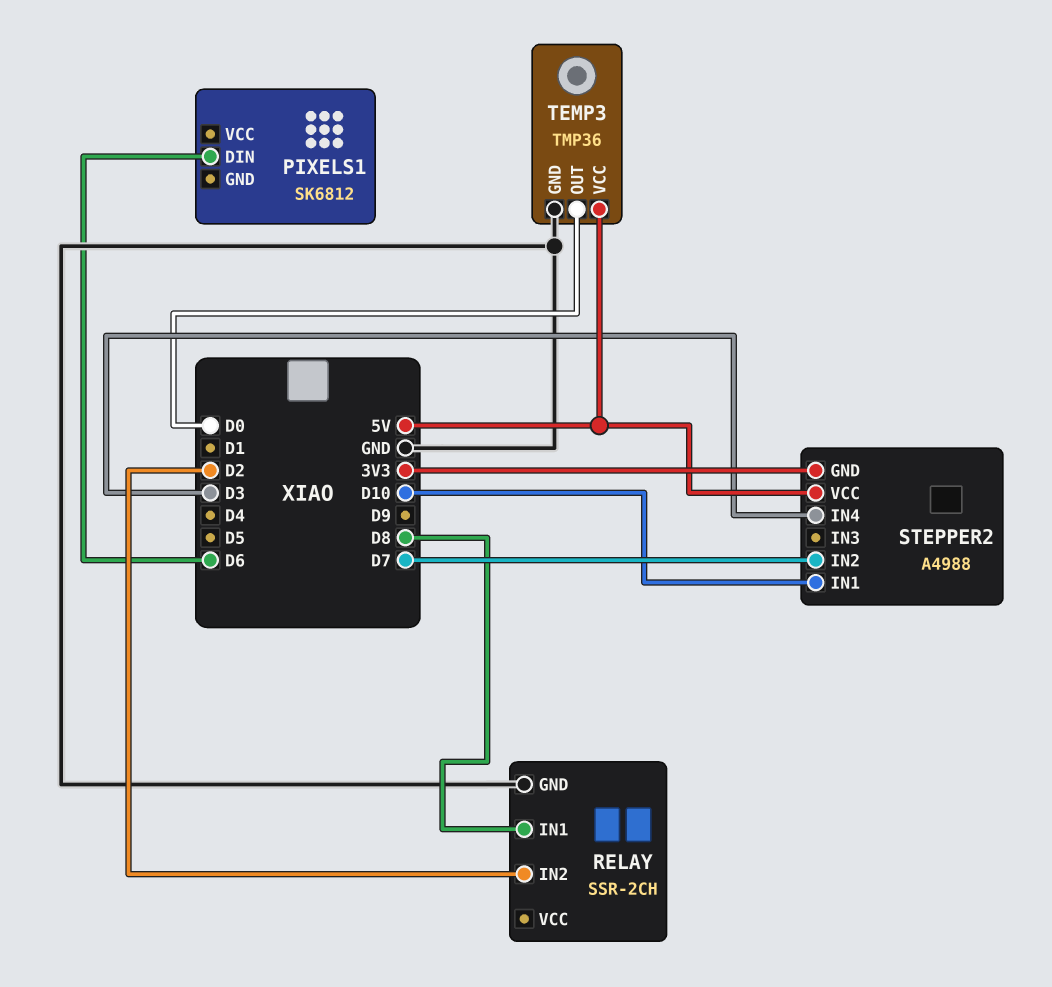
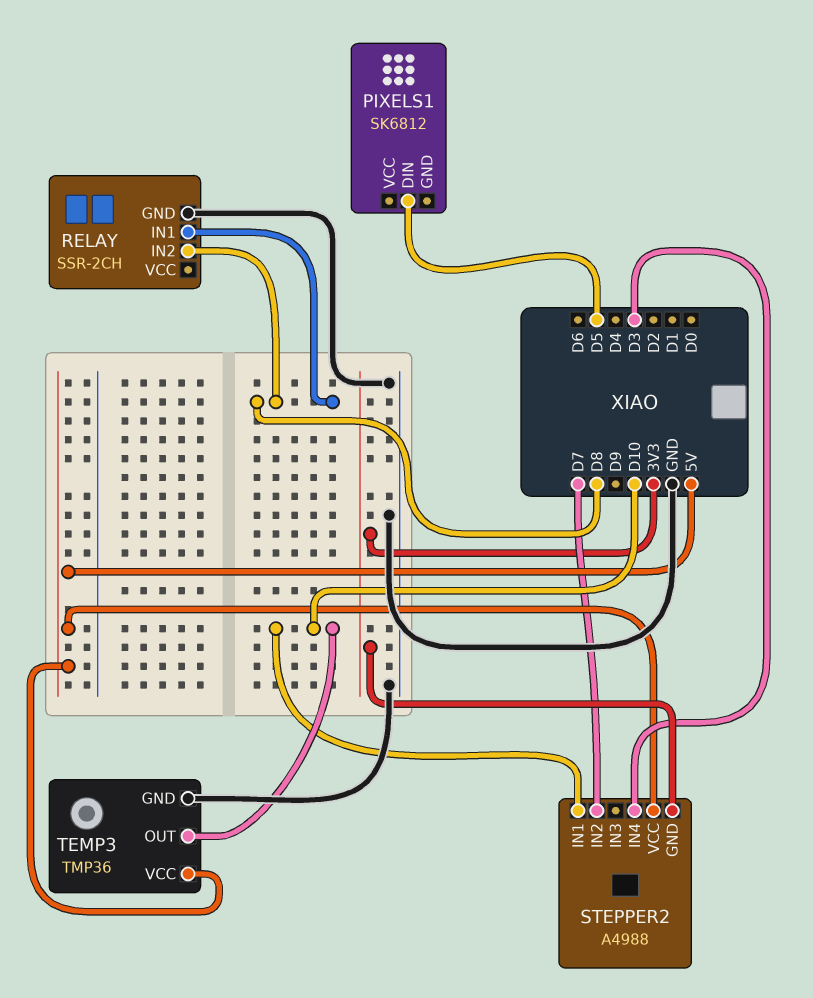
PIXELS1 pin DIN: D6 -> D5
RELAY pin IN2: D2 -> D8
TEMP3 pin OUT: D0 -> D10

